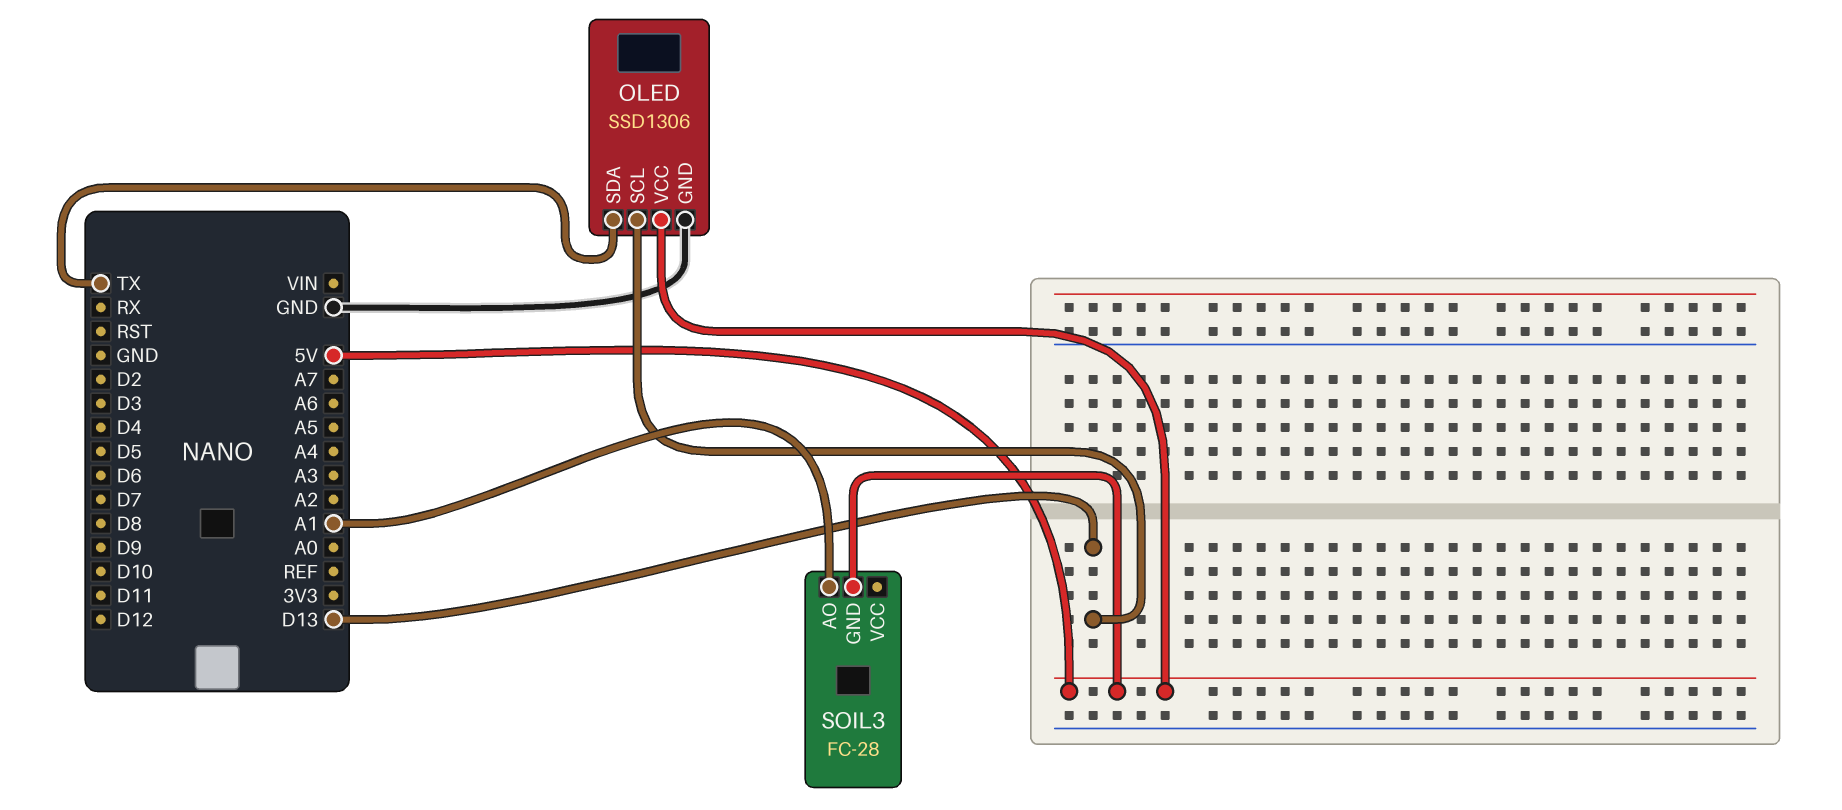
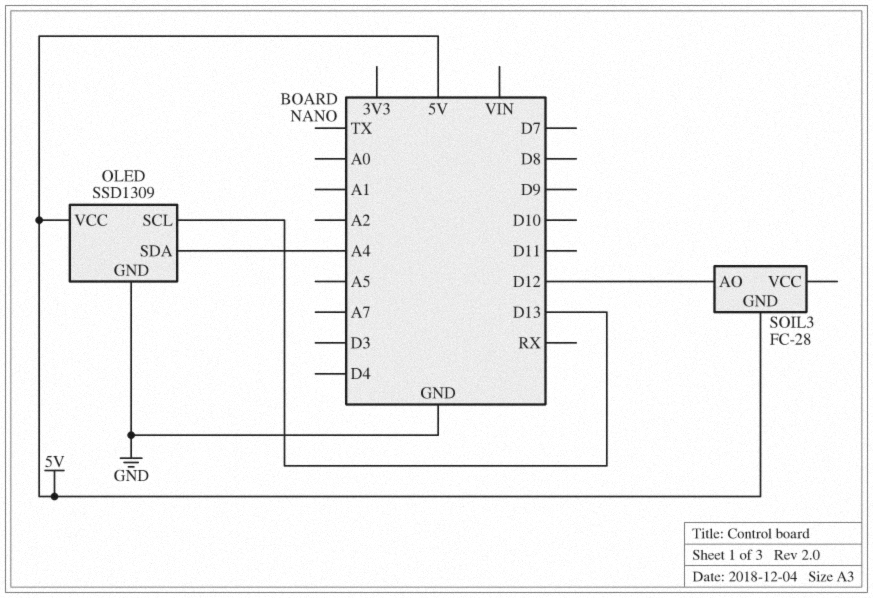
OLED: SSD1306 -> SSD1309
OLED pin SDA: TX -> A4
SOIL3 pin AO: A1 -> D12

